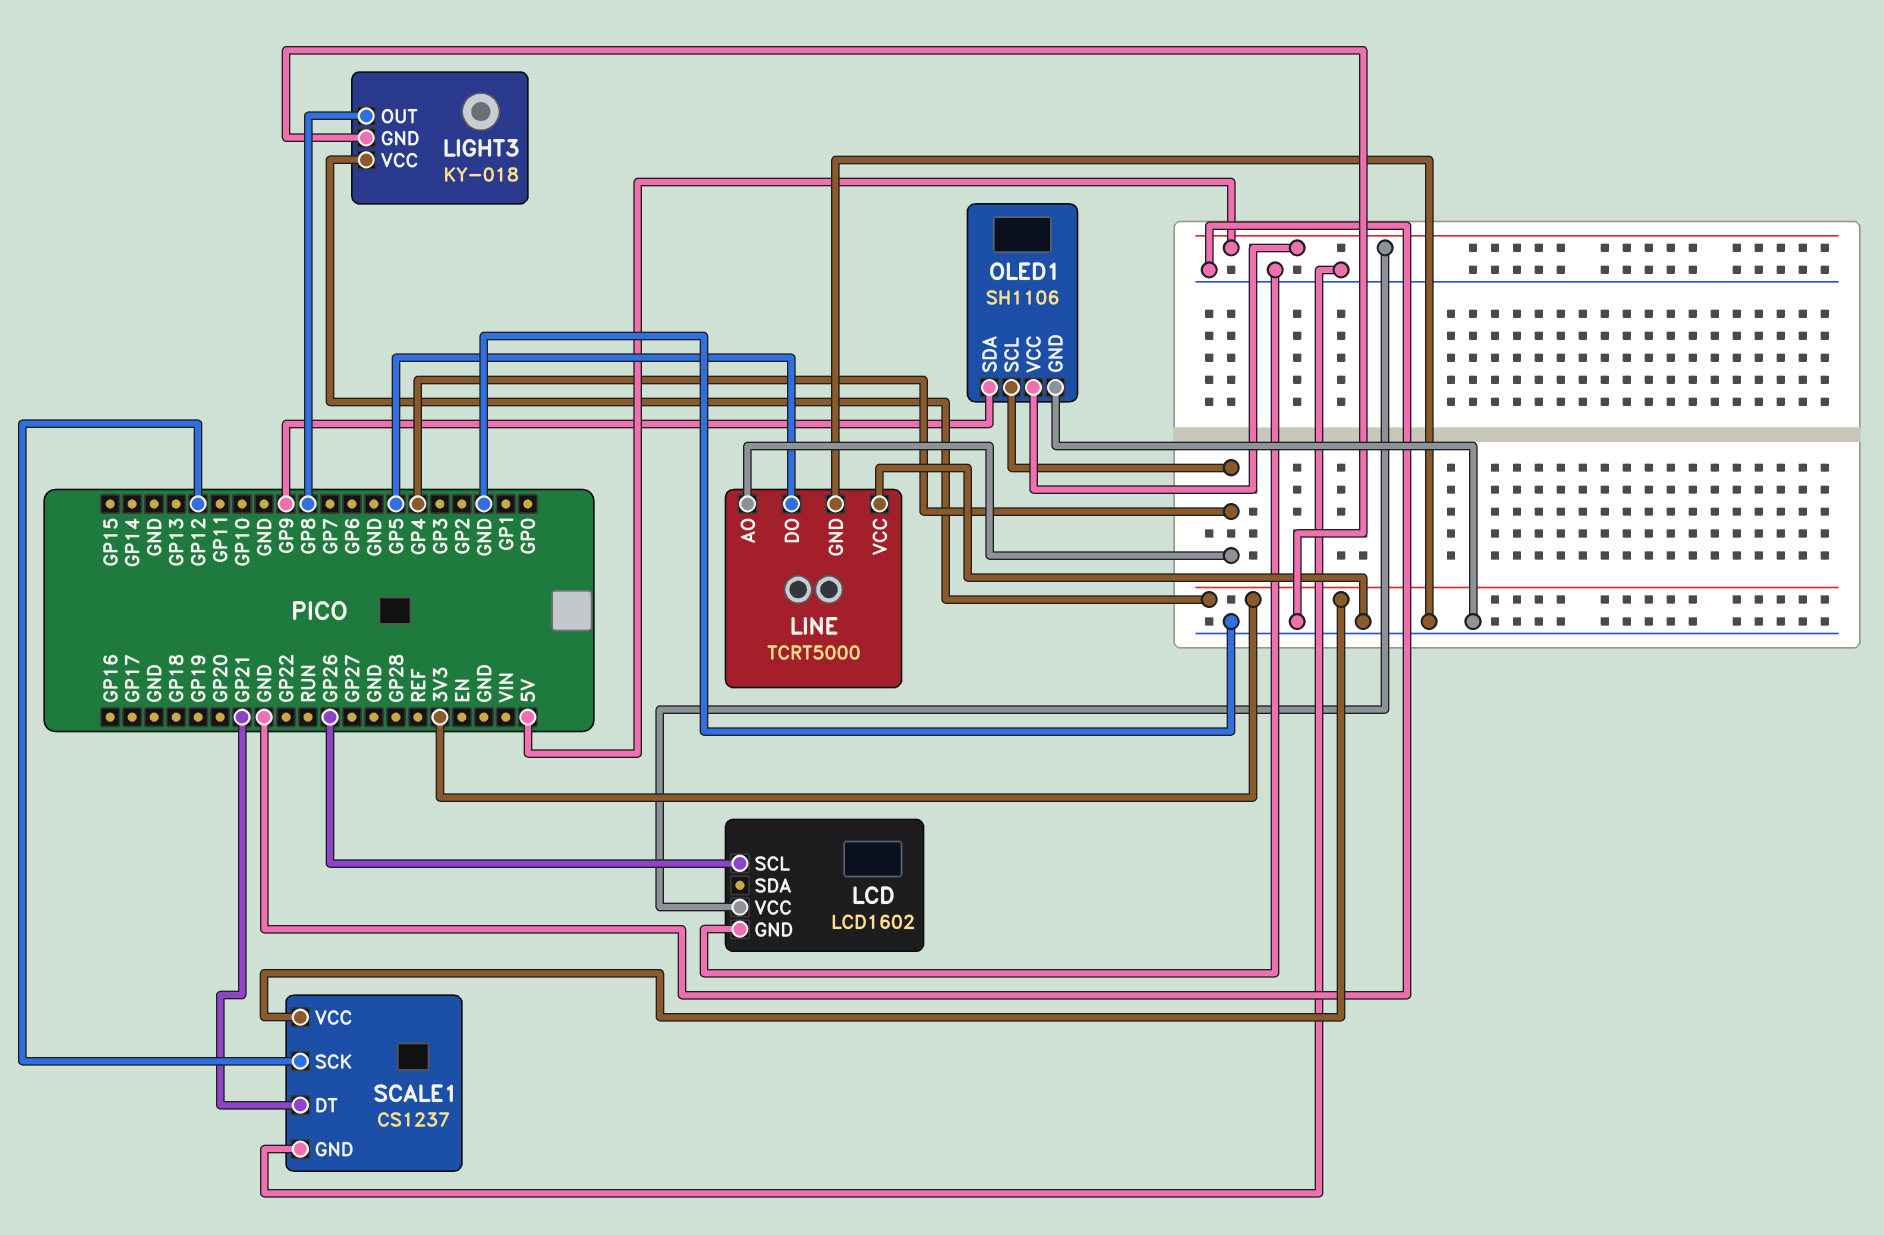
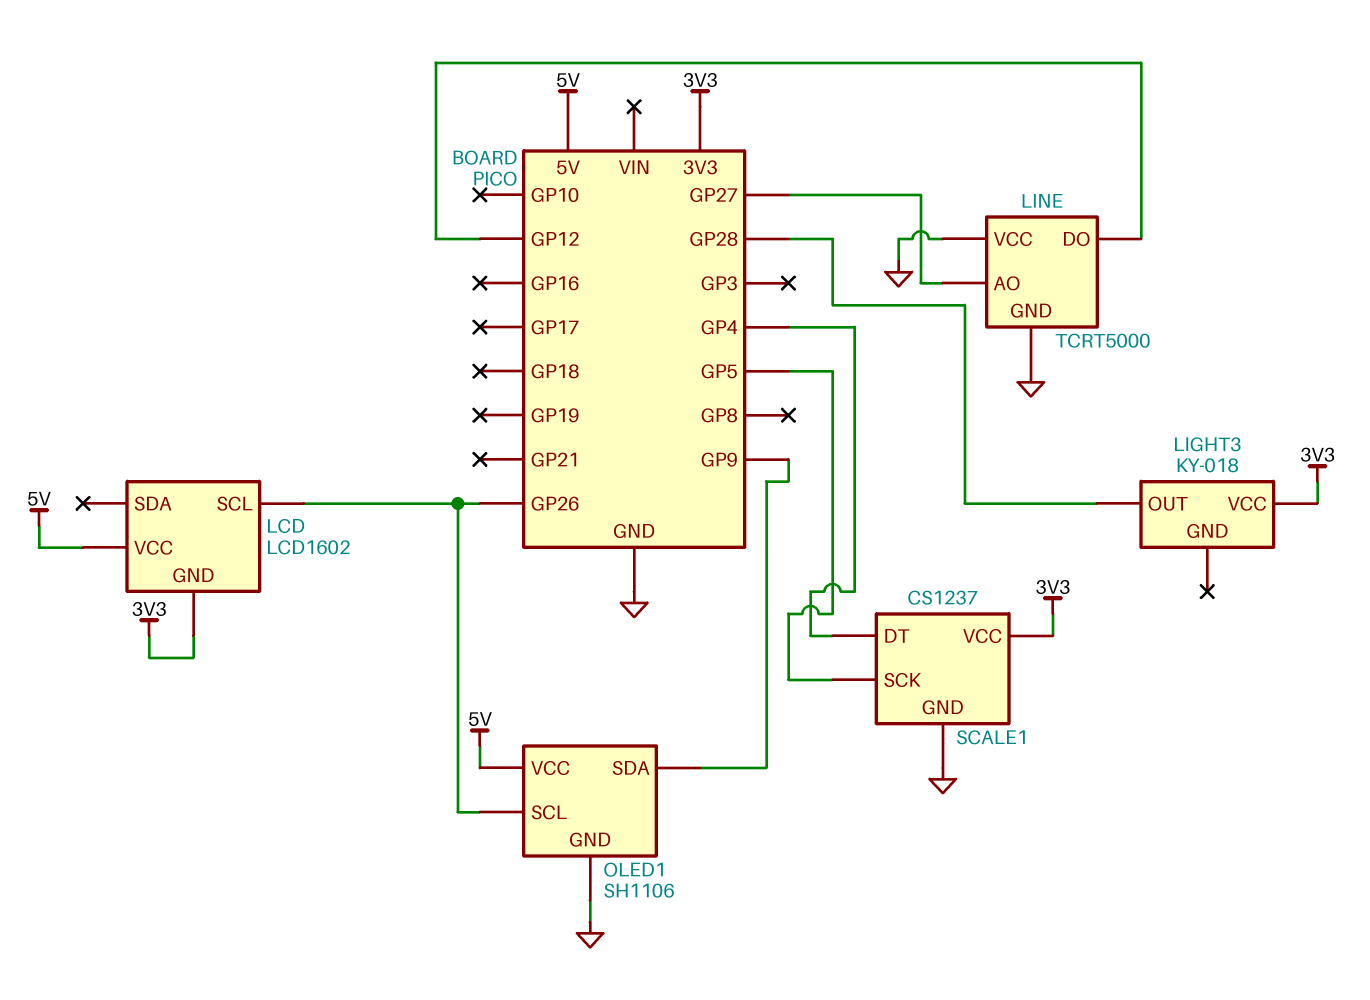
LCD pin GND: GND -> 3V3
LIGHT3 pin GND: GND -> none
LIGHT3 pin OUT: GP8 -> GP28
LINE pin AO: GP4 -> GP27
LINE pin DO: GP5 -> GP12
OLED1 pin SCL: GP4 -> GP26
SCALE1 pin DT: GP21 -> GP4
SCALE1 pin SCK: GP12 -> GP5

